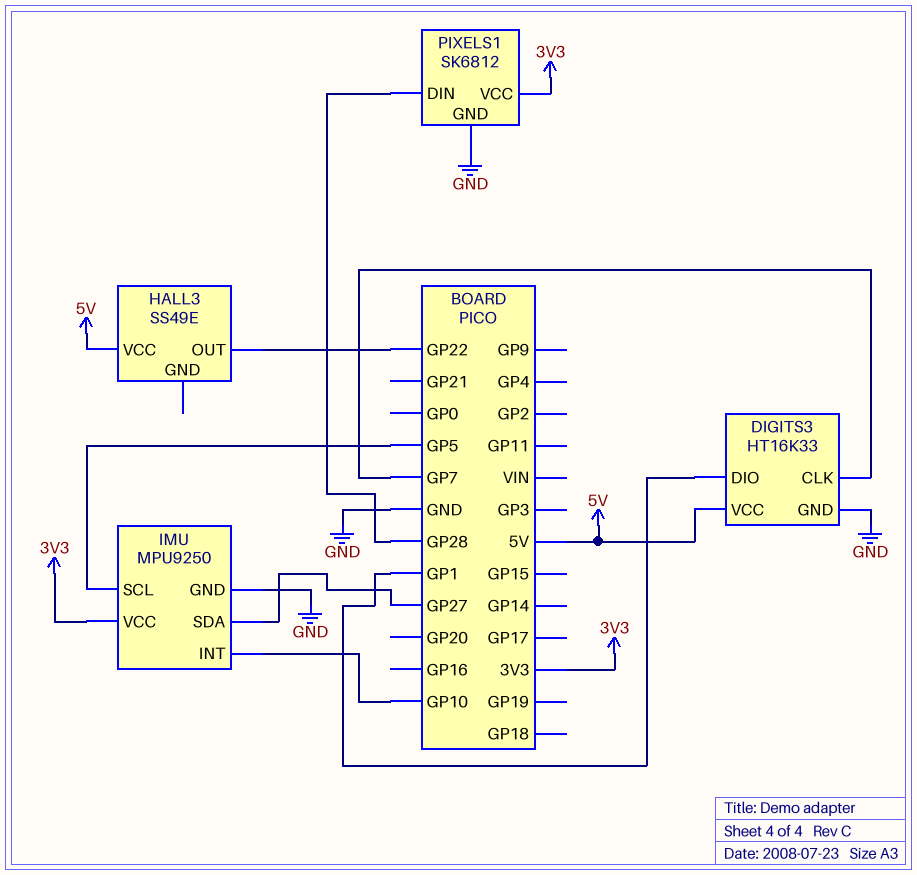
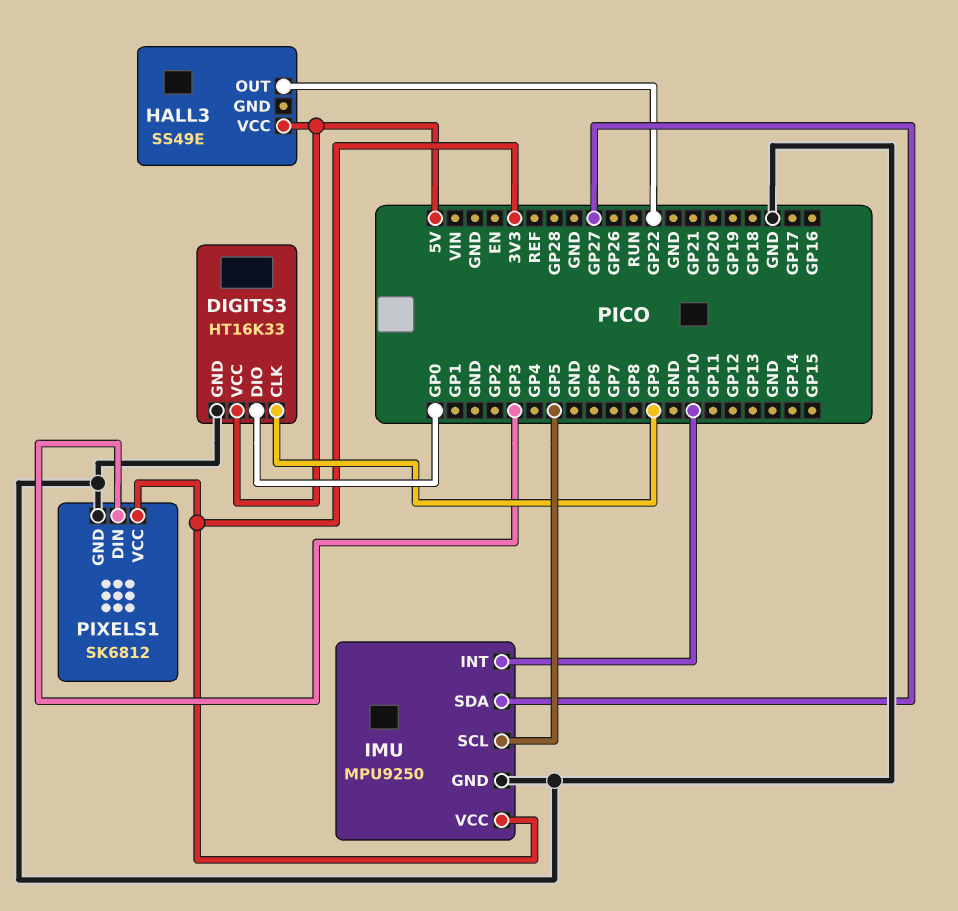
DIGITS3 pin CLK: GP7 -> GP9
DIGITS3 pin DIO: GP1 -> GP0
PIXELS1 pin DIN: GP28 -> GP3

